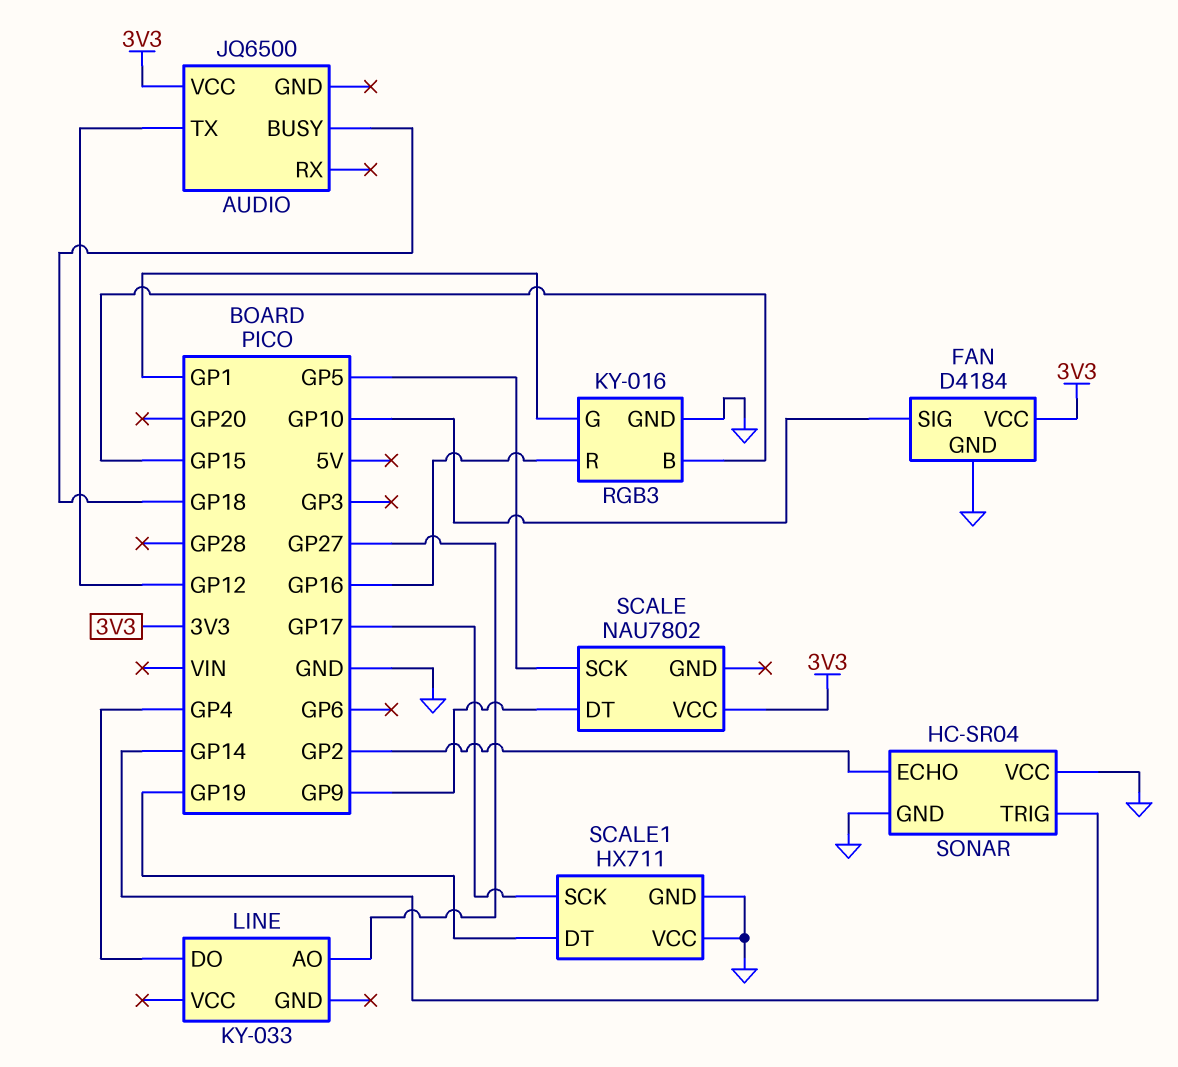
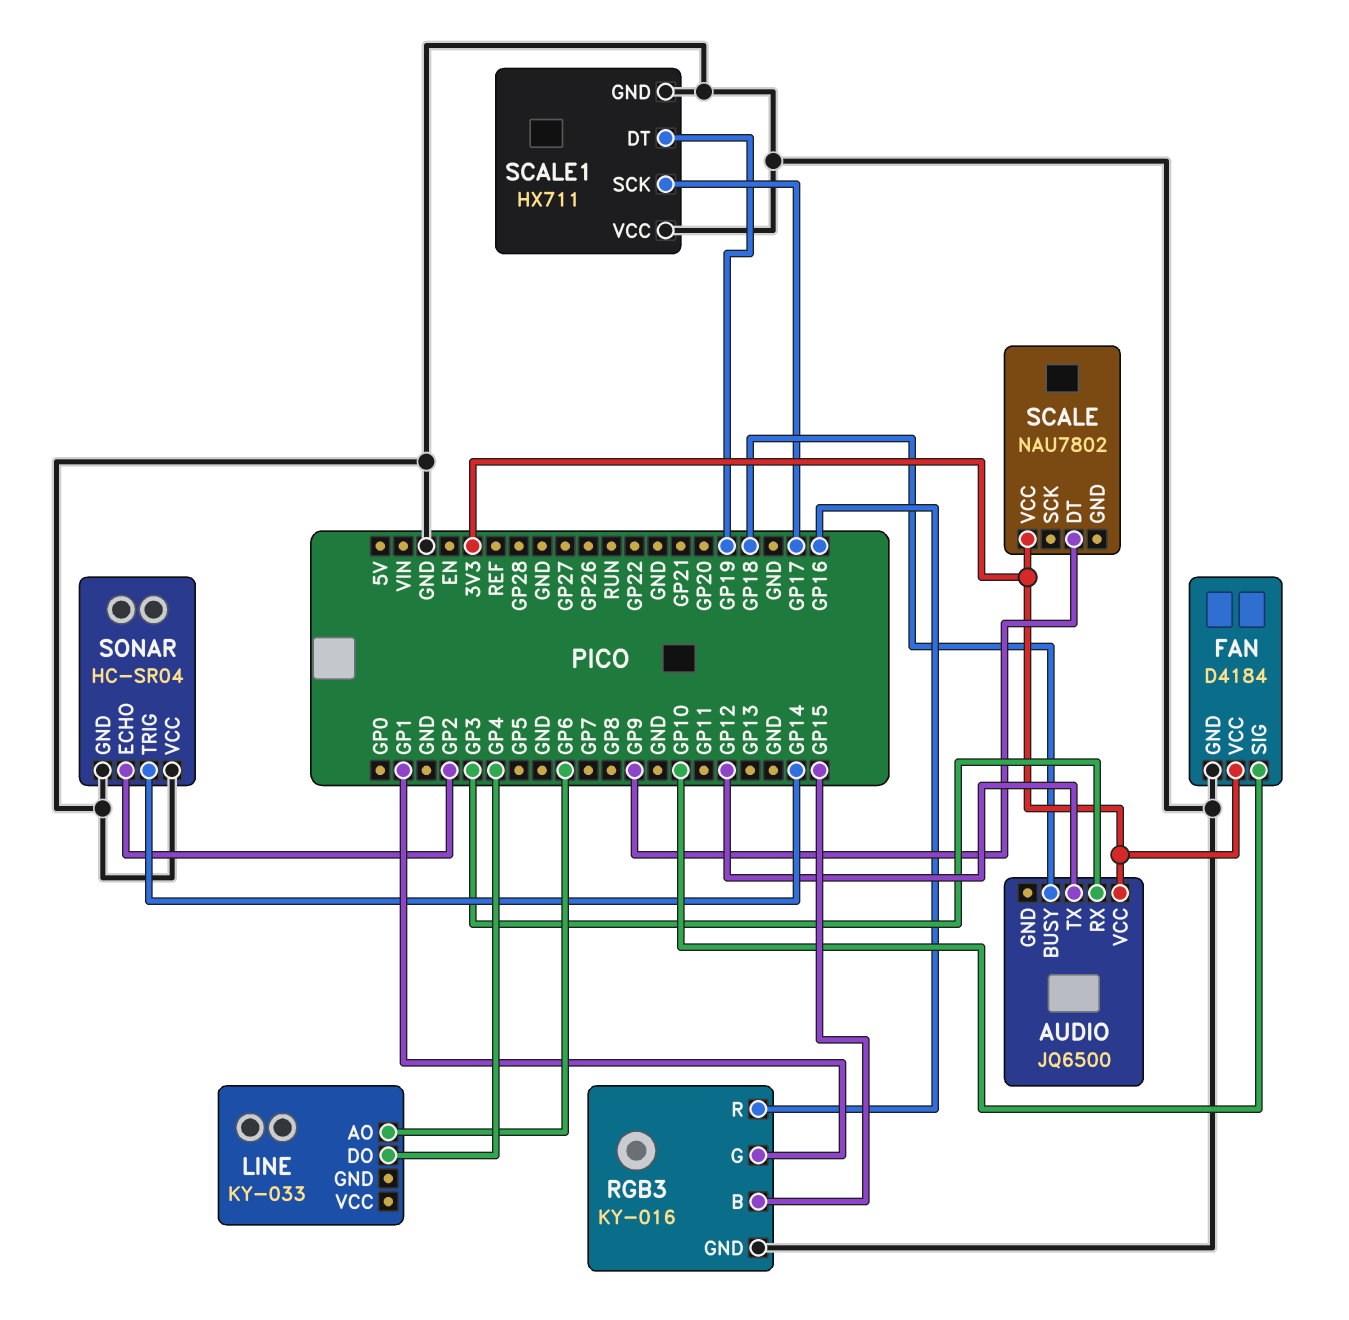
AUDIO pin RX: none -> GP3
LINE pin AO: GP27 -> GP6
SCALE pin SCK: GP5 -> none

